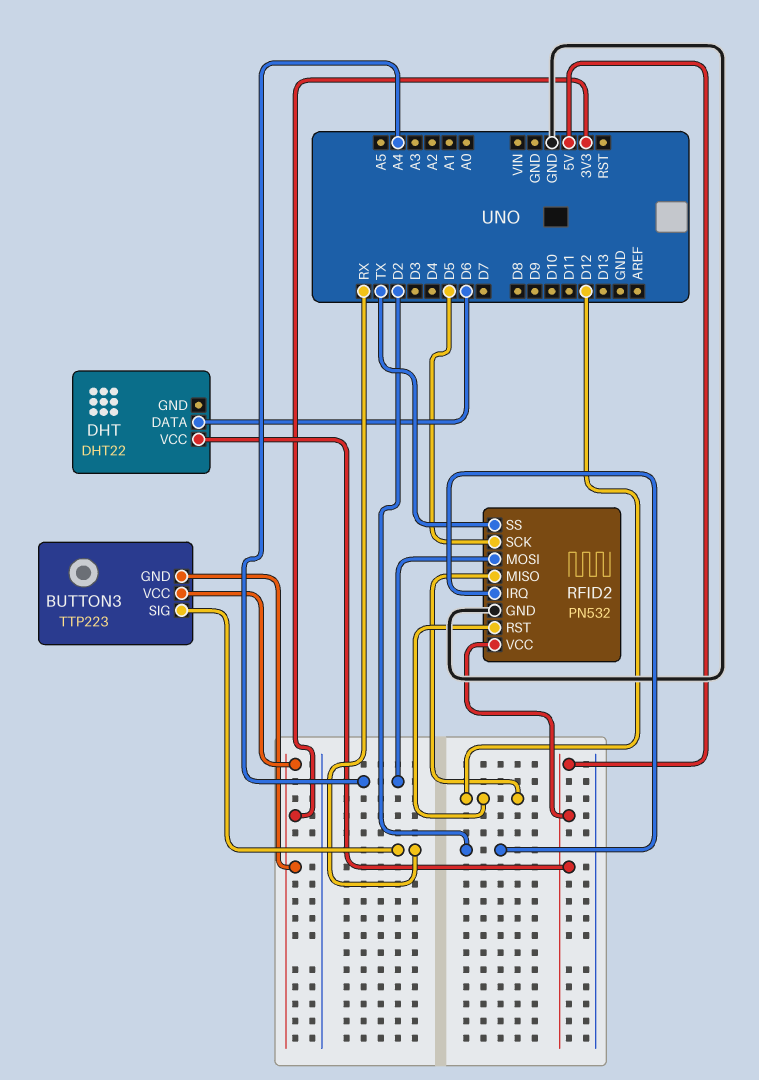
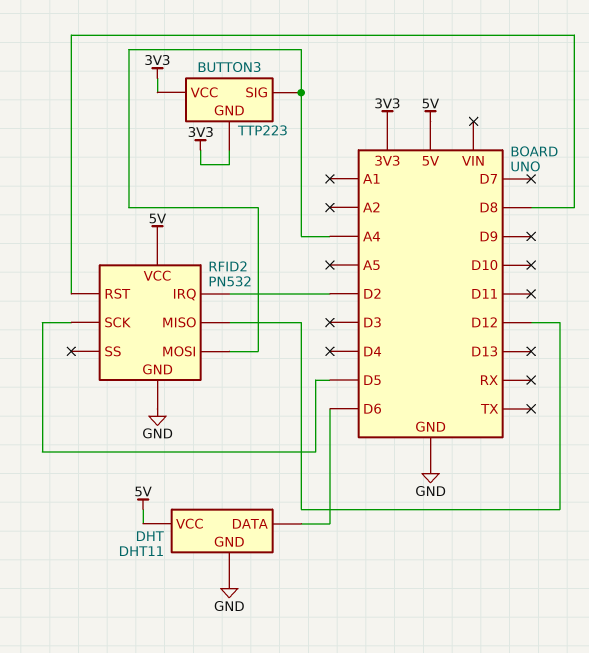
BUTTON3 pin SIG: RX -> A4
DHT: DHT22 -> DHT11
DHT pin GND: none -> GND
RFID2 pin RST: D12 -> D8
RFID2 pin SS: TX -> none

